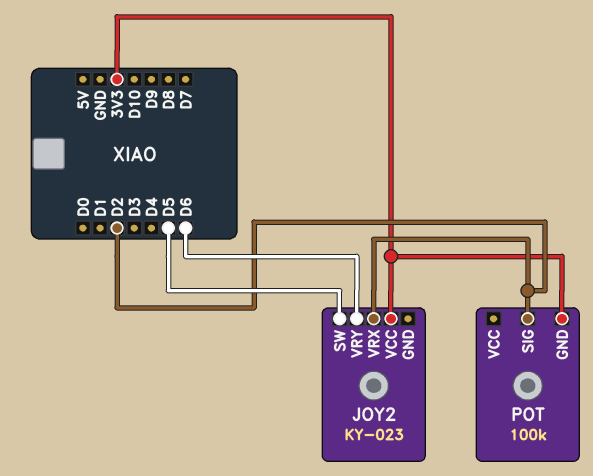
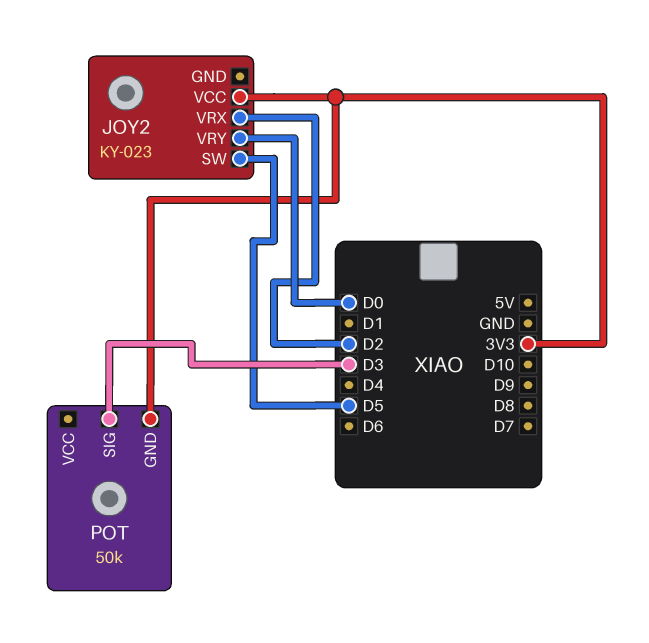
JOY2 pin VRY: D6 -> D0
POT: 100k -> 50k
POT pin SIG: D2 -> D3

